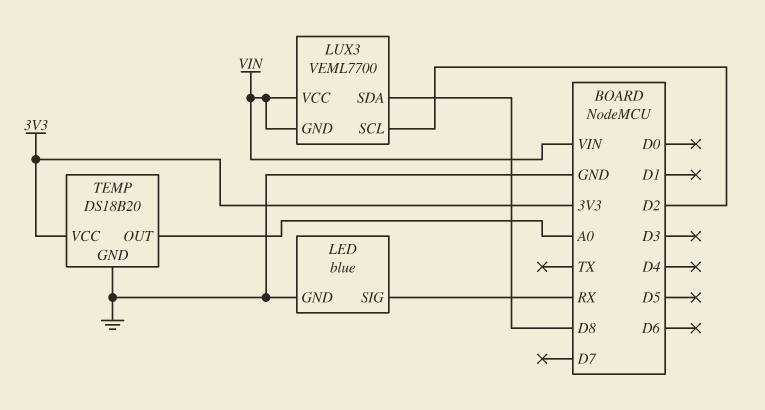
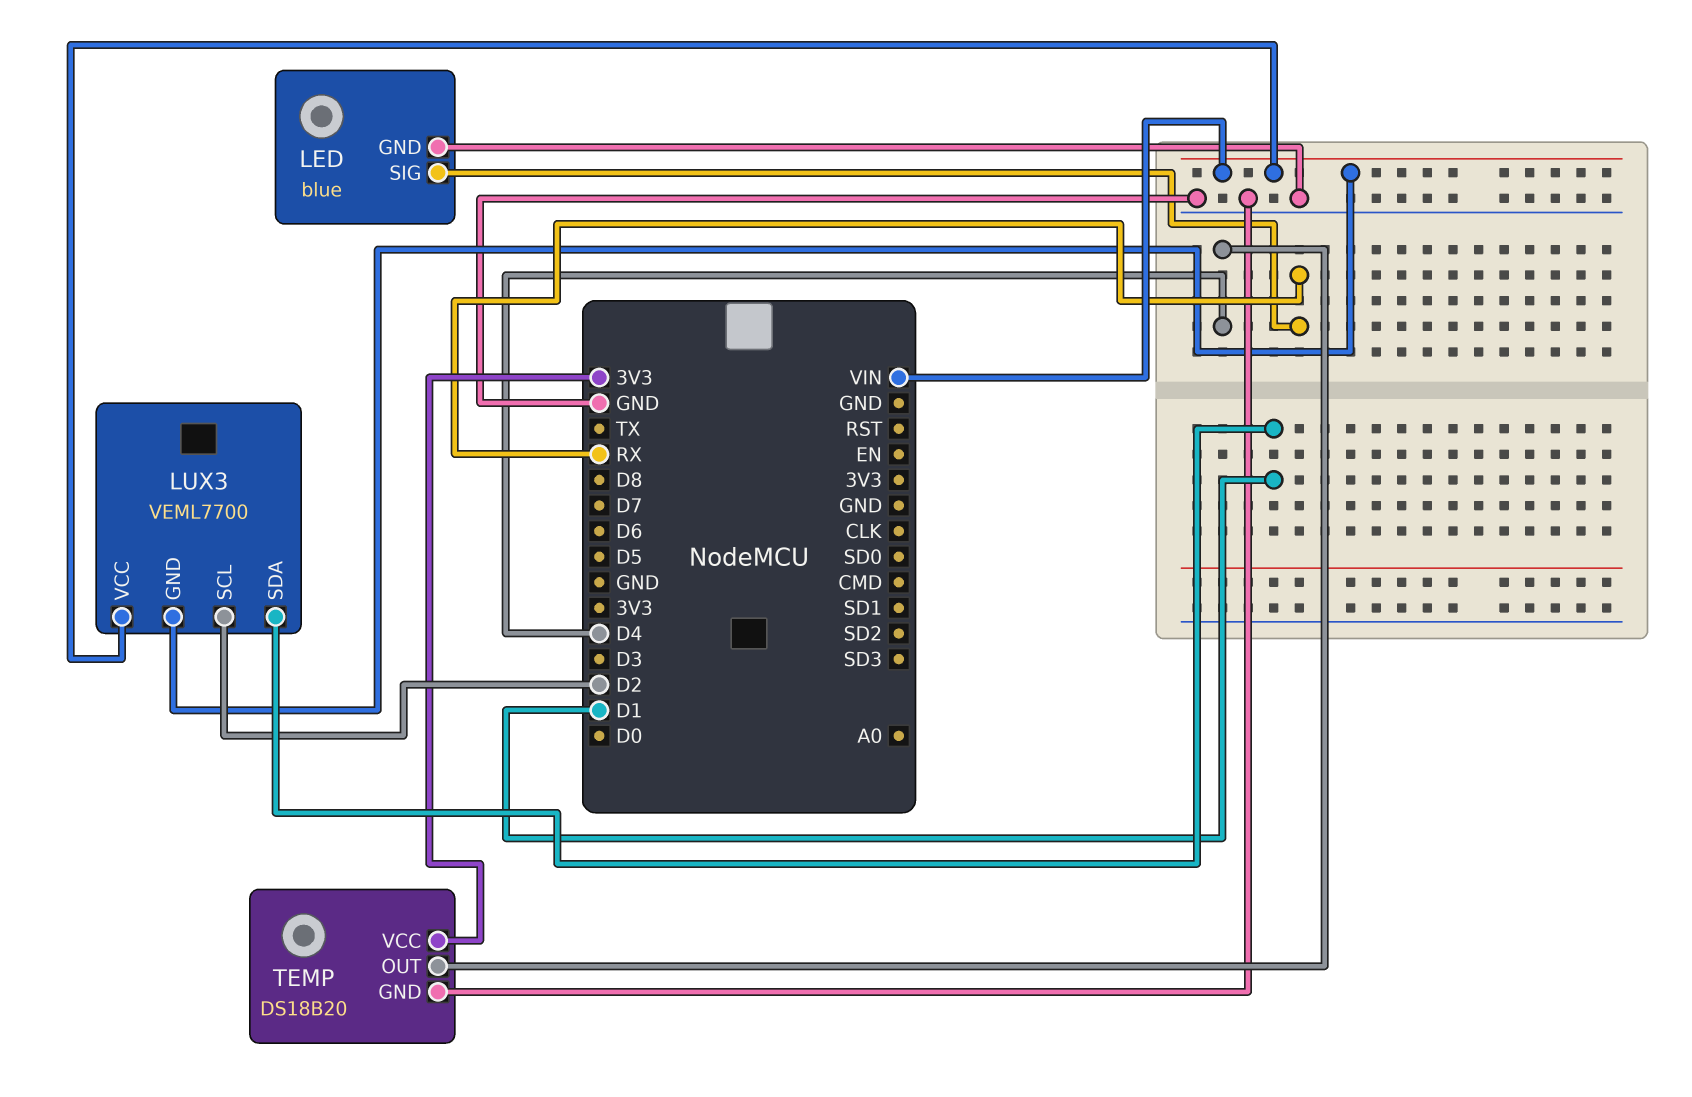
LUX3 pin SDA: D8 -> D1
TEMP pin OUT: A0 -> D4

